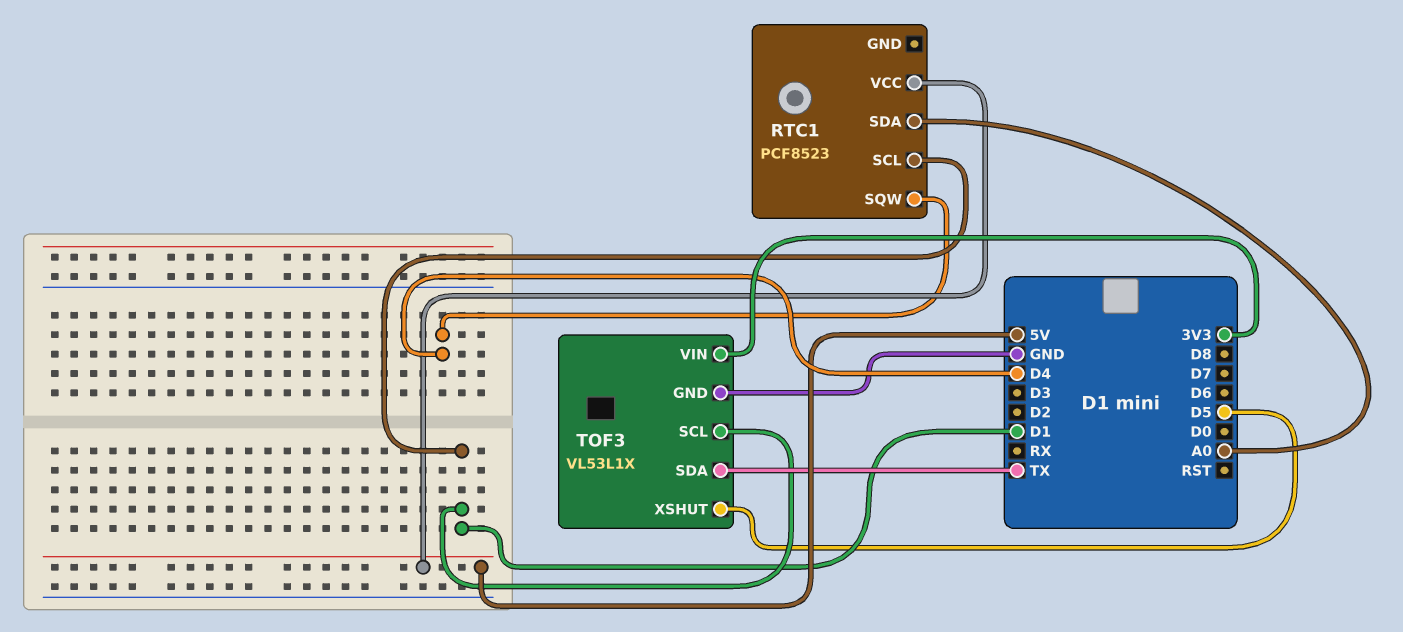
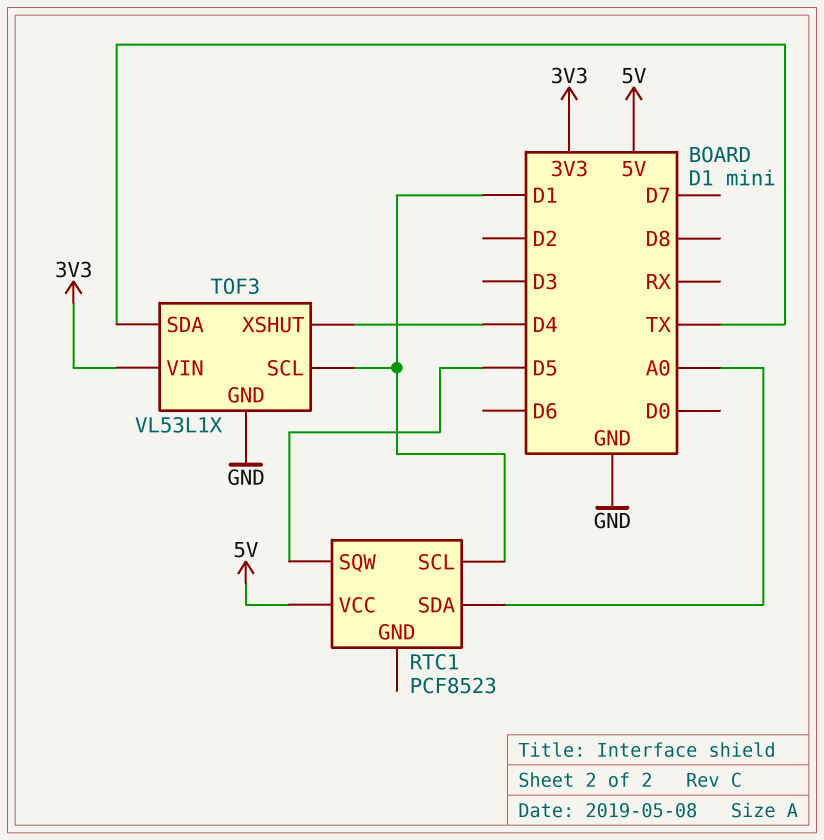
RTC1 pin SQW: D4 -> D5
TOF3 pin XSHUT: D5 -> D4

